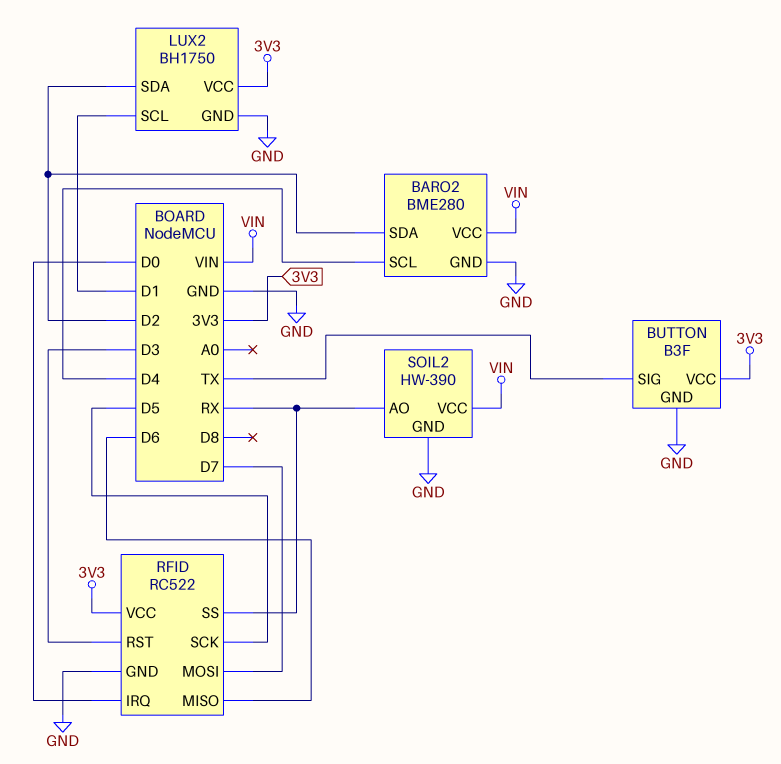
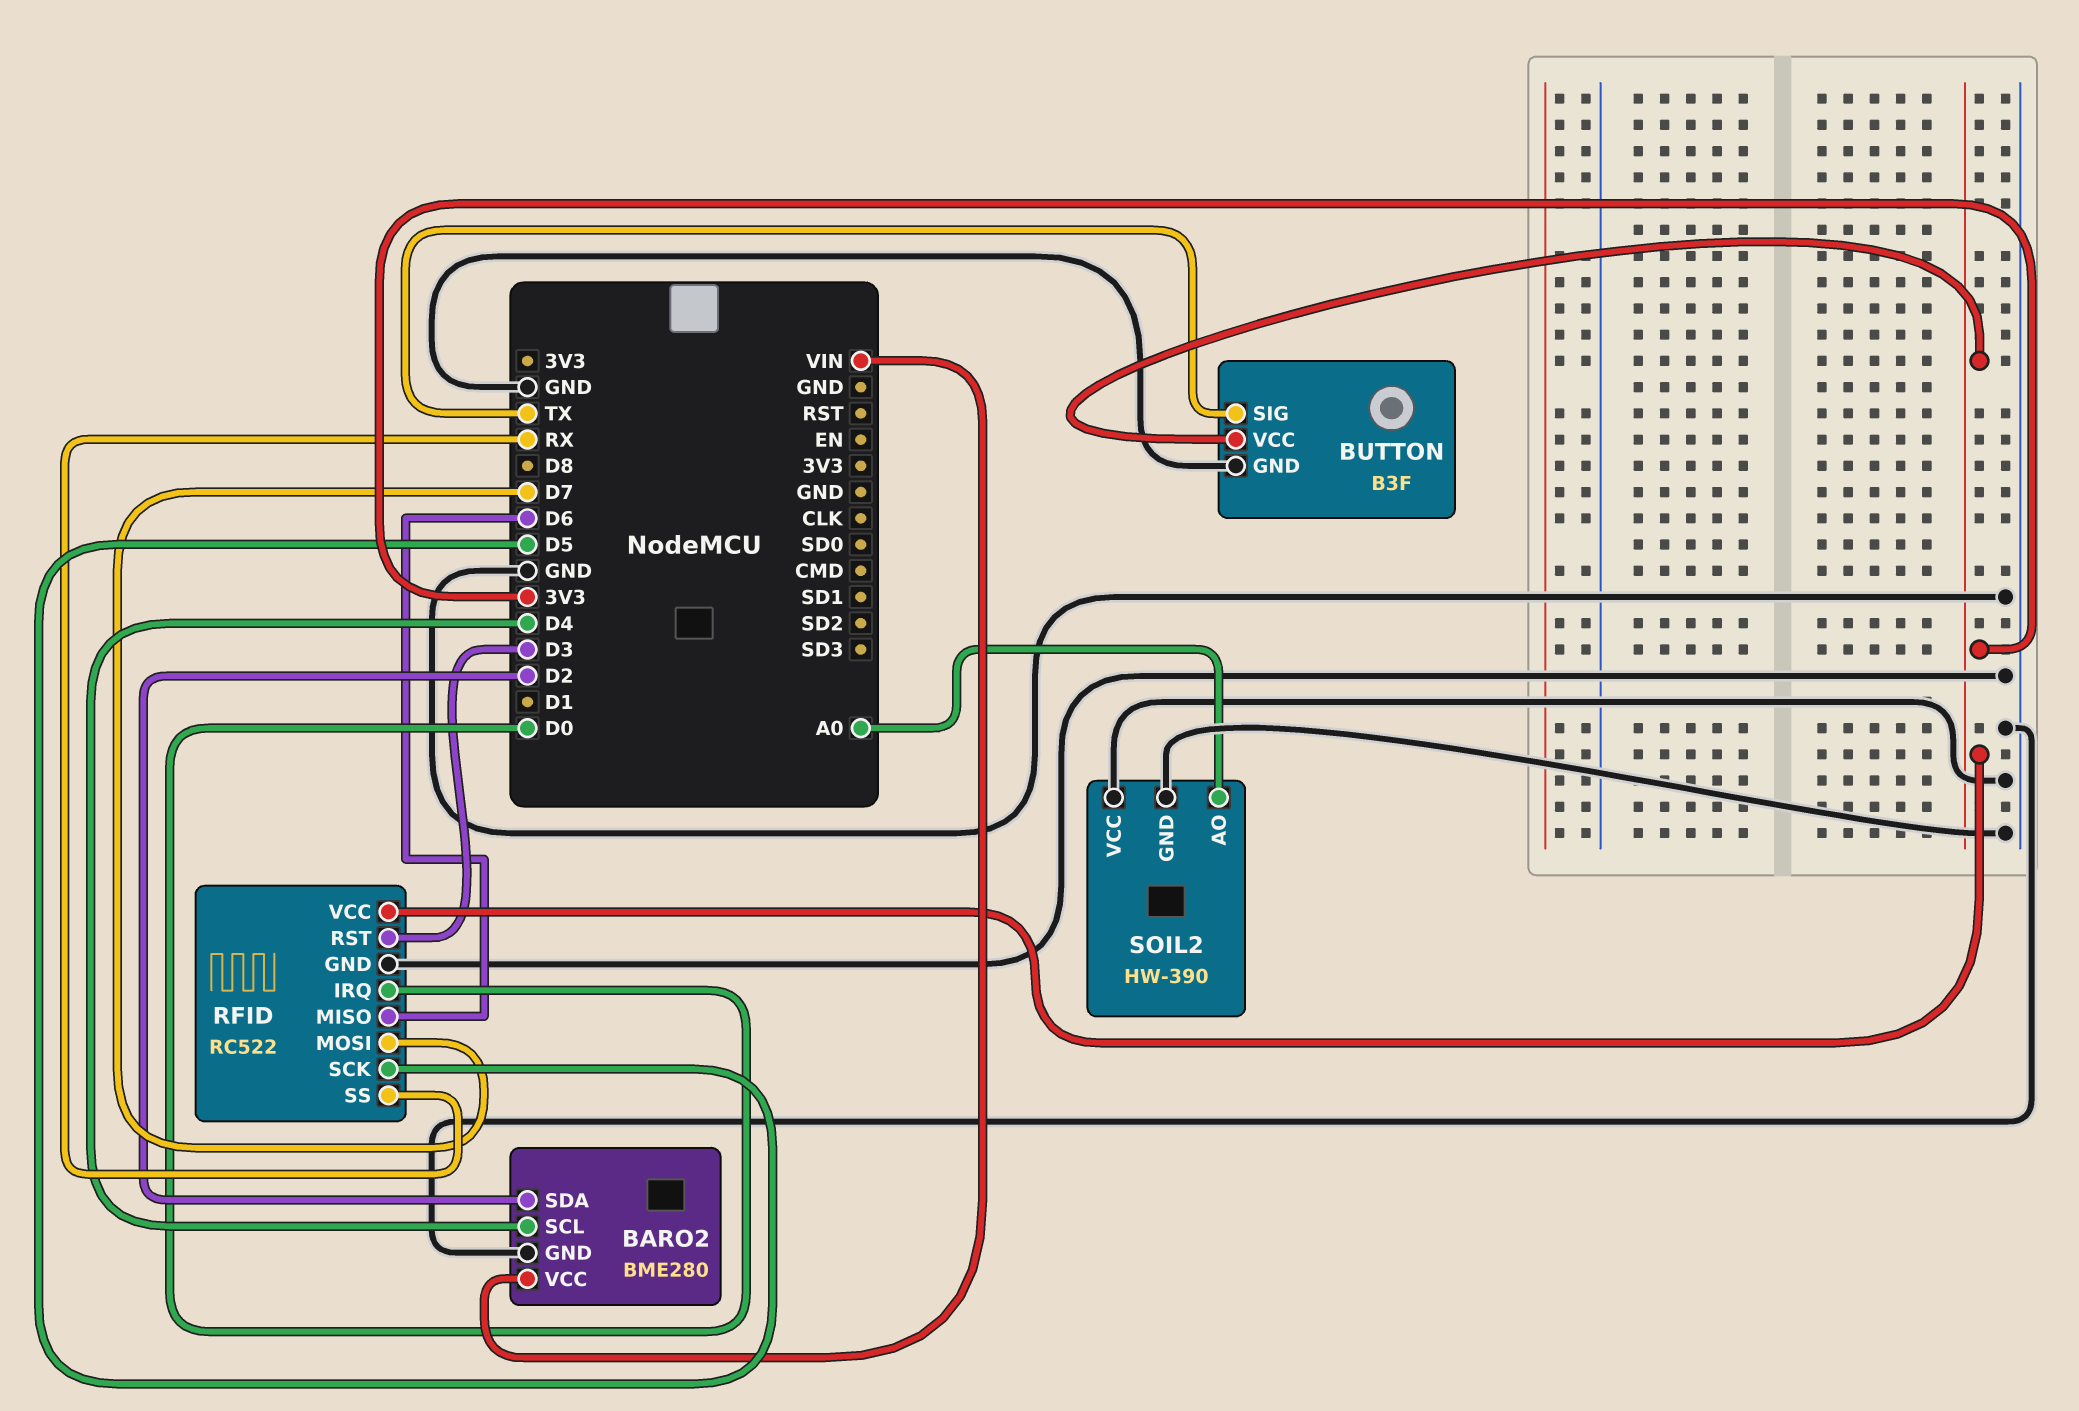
LUX2: BH1750 -> none
LUX2 pin GND: GND -> none
LUX2 pin SCL: D1 -> none
LUX2 pin SDA: D2 -> none
LUX2 pin VCC: 3V3 -> none
SOIL2 pin AO: RX -> A0
SOIL2 pin VCC: VIN -> GND

